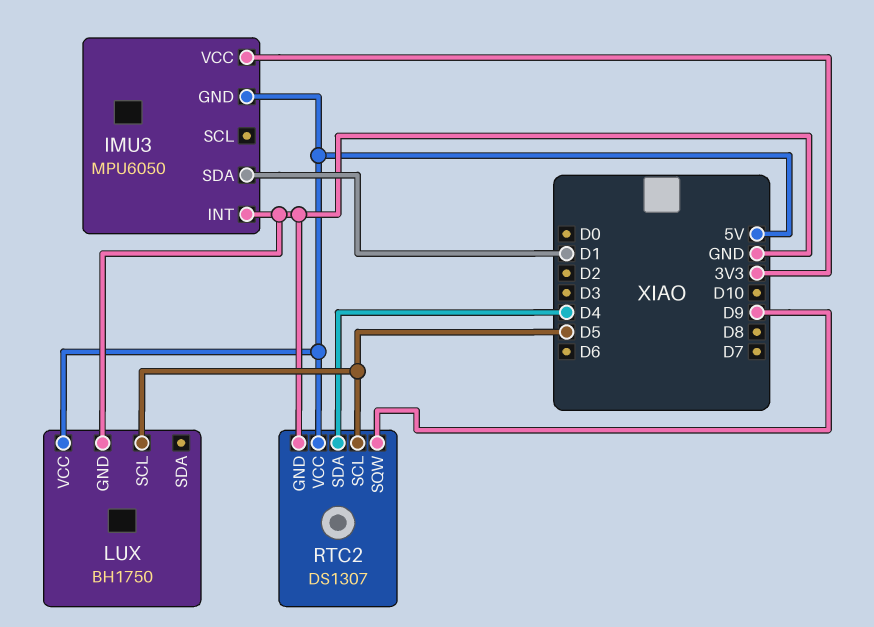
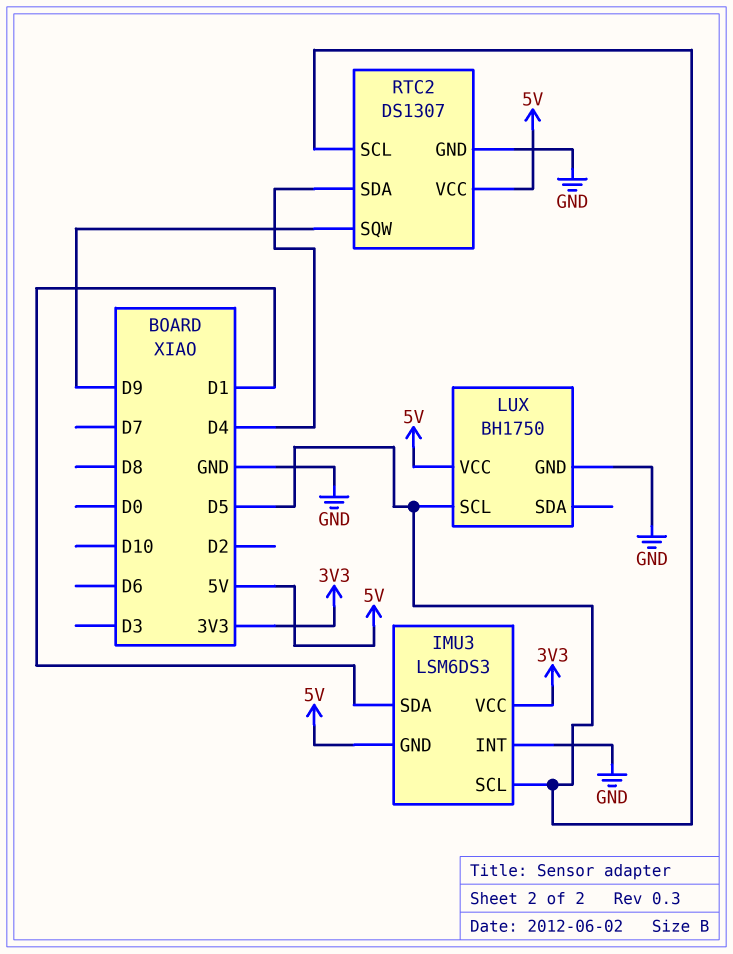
IMU3: MPU6050 -> LSM6DS3
IMU3 pin SCL: none -> D5

